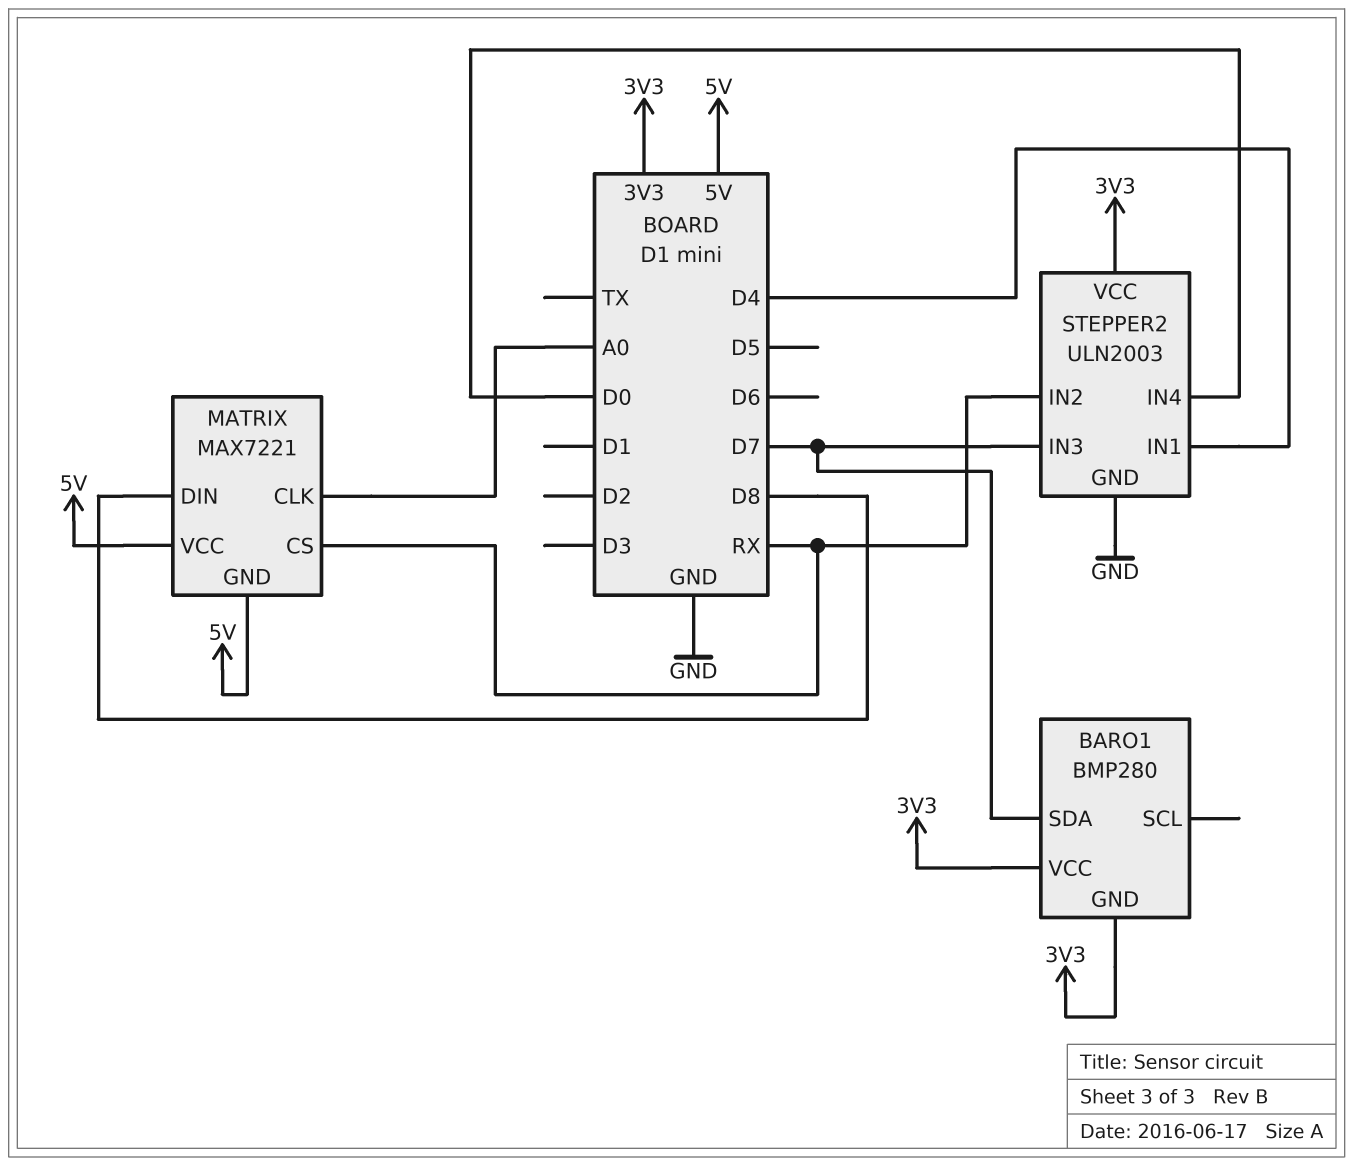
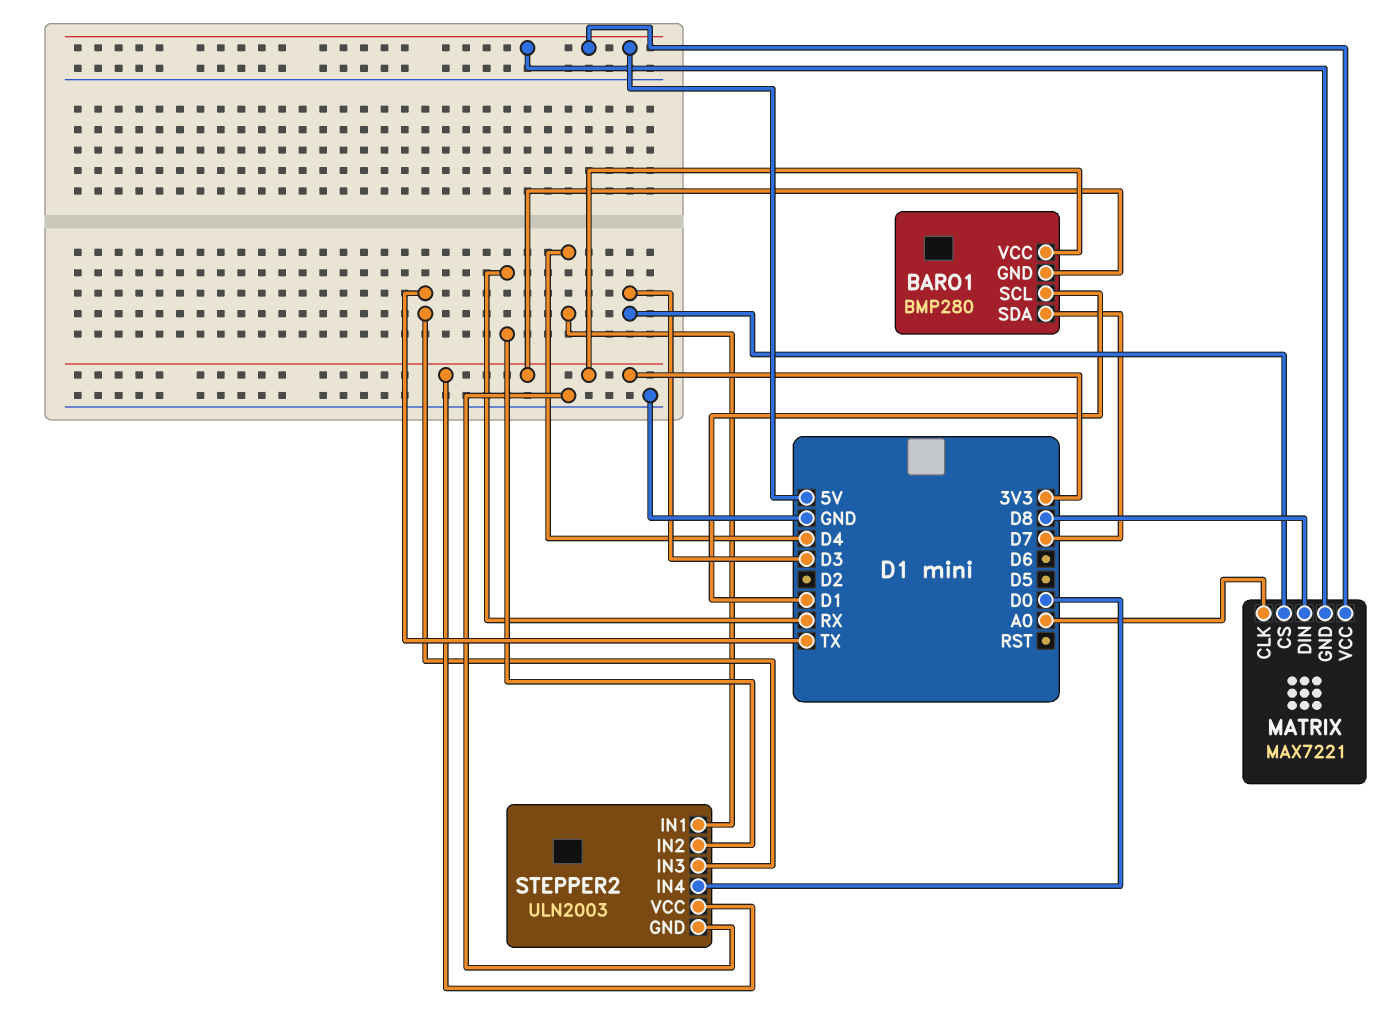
BARO1 pin SCL: none -> D1
MATRIX pin CS: RX -> D3
STEPPER2 pin IN3: D7 -> TX

